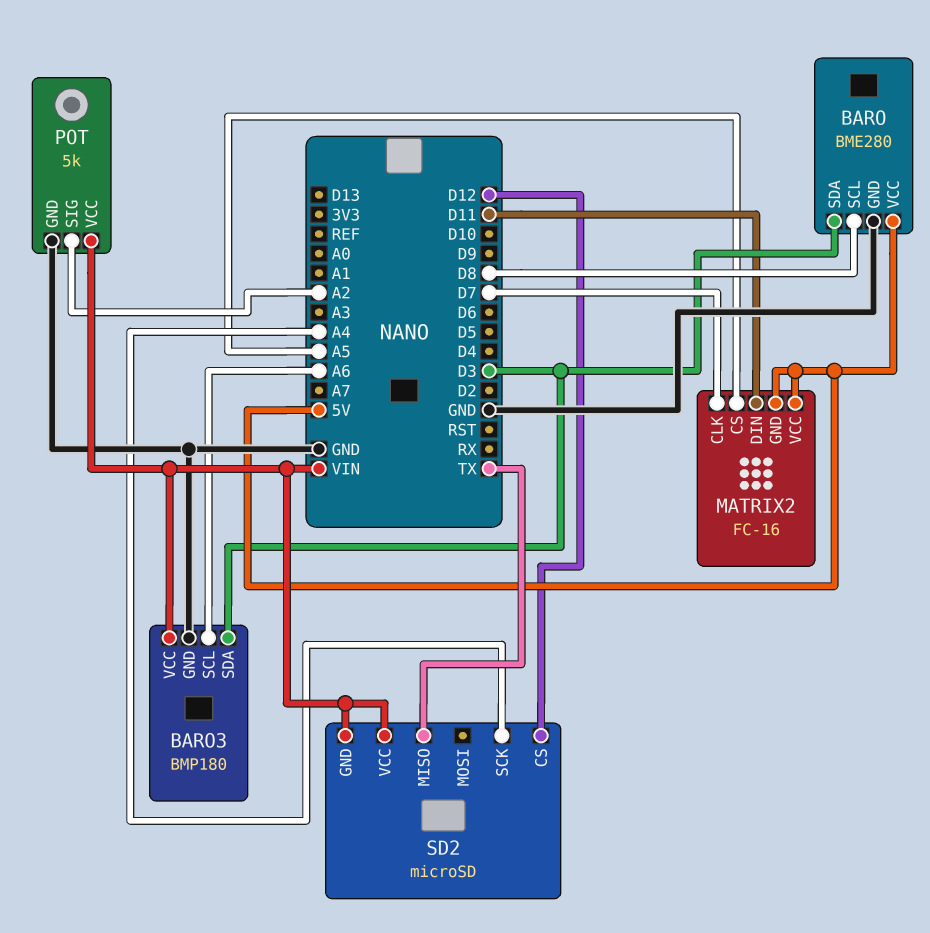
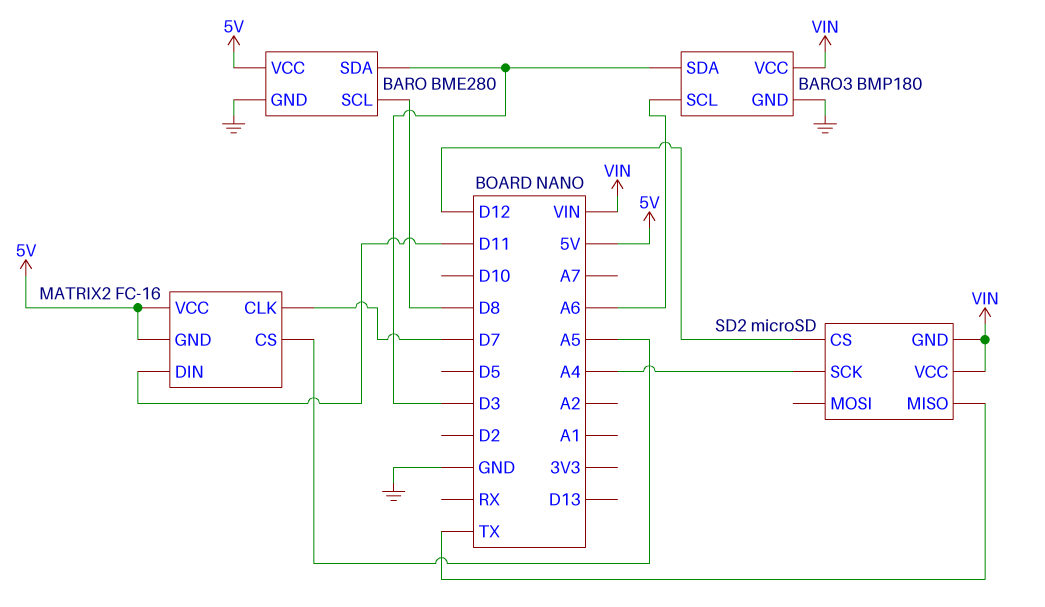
POT: 5k -> none
POT pin GND: GND -> none
POT pin SIG: A2 -> none
POT pin VCC: VIN -> none

